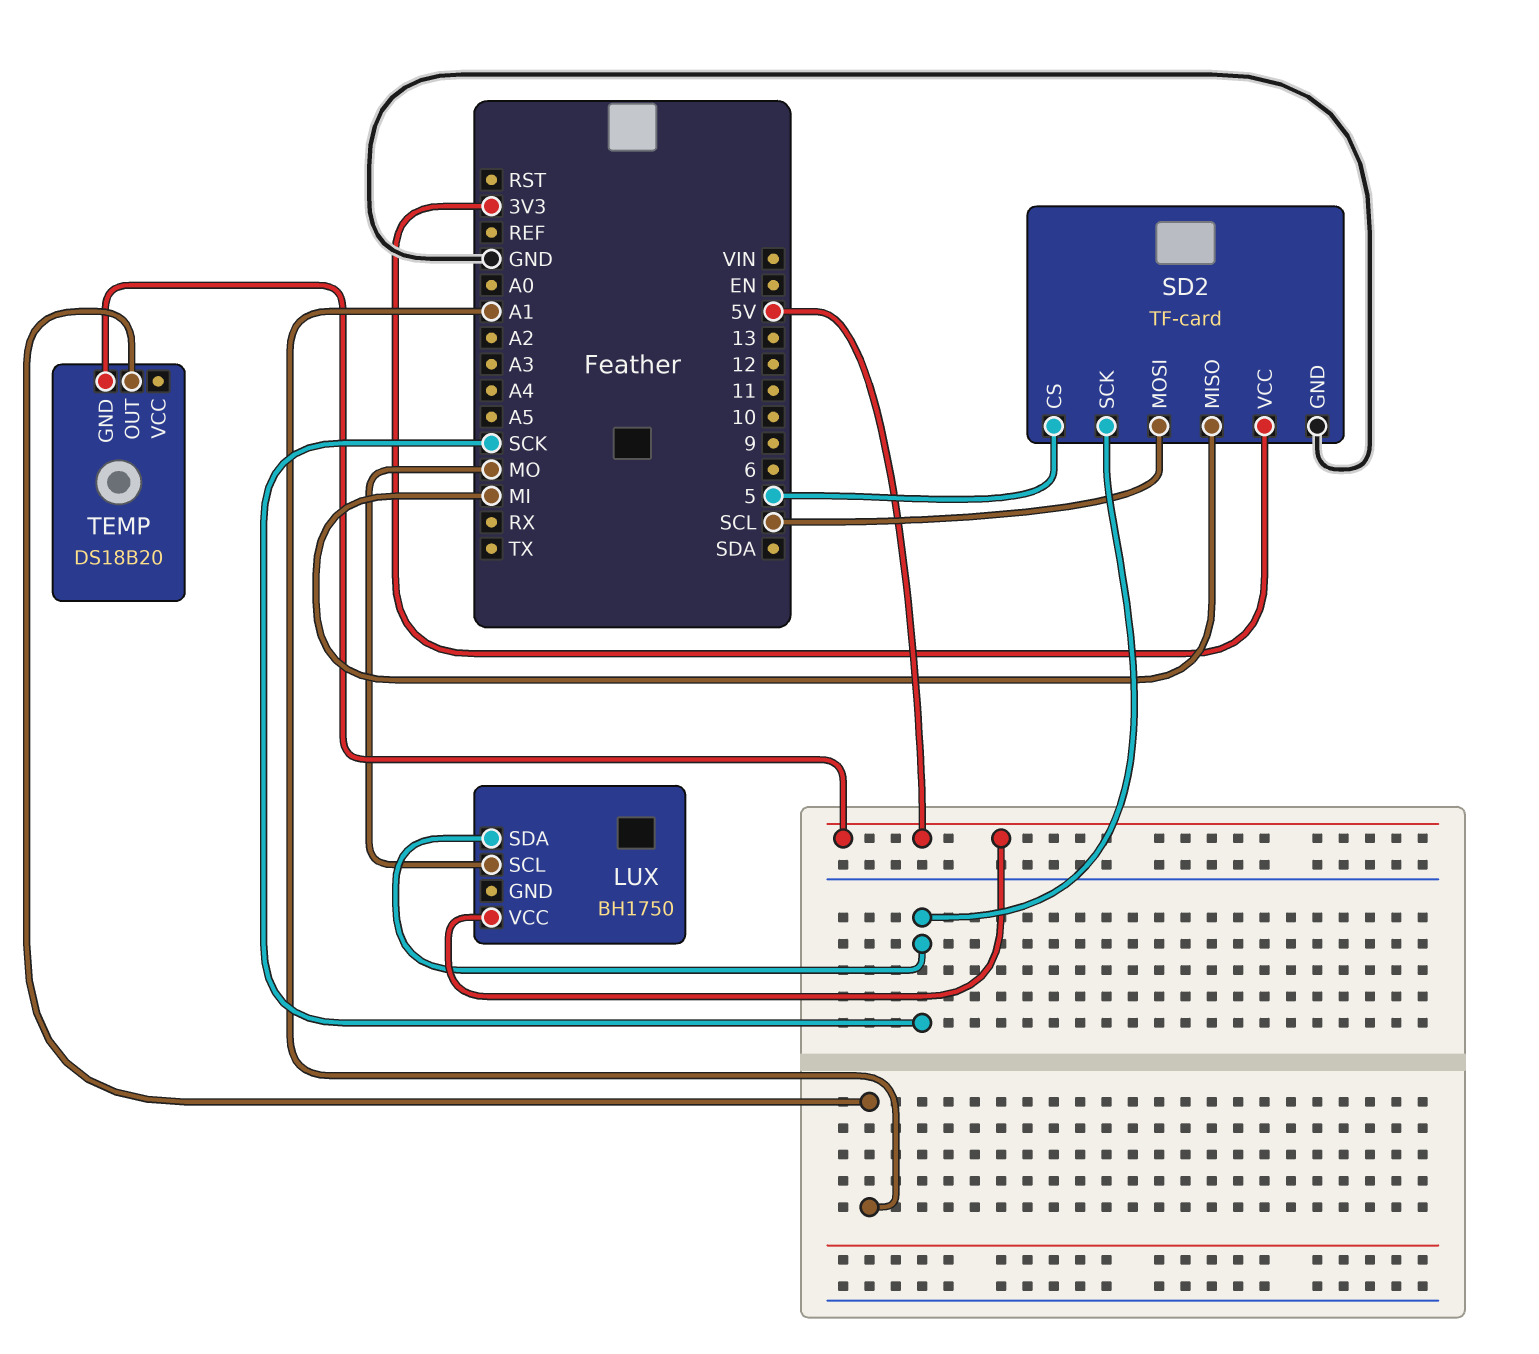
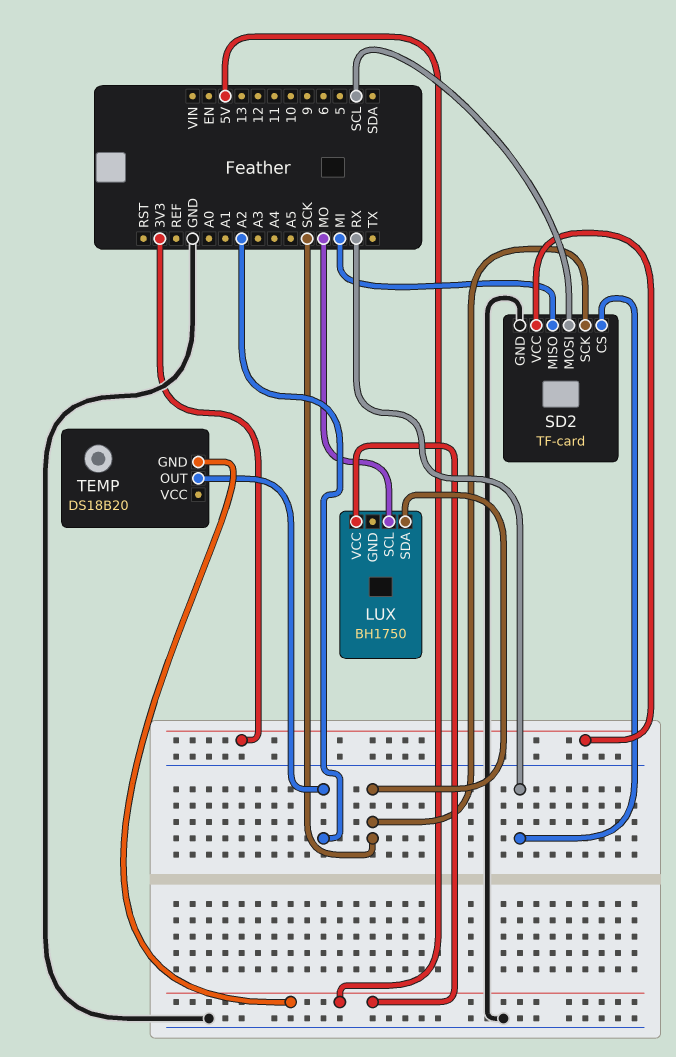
SD2 pin CS: 5 -> RX
TEMP pin OUT: A1 -> A2

